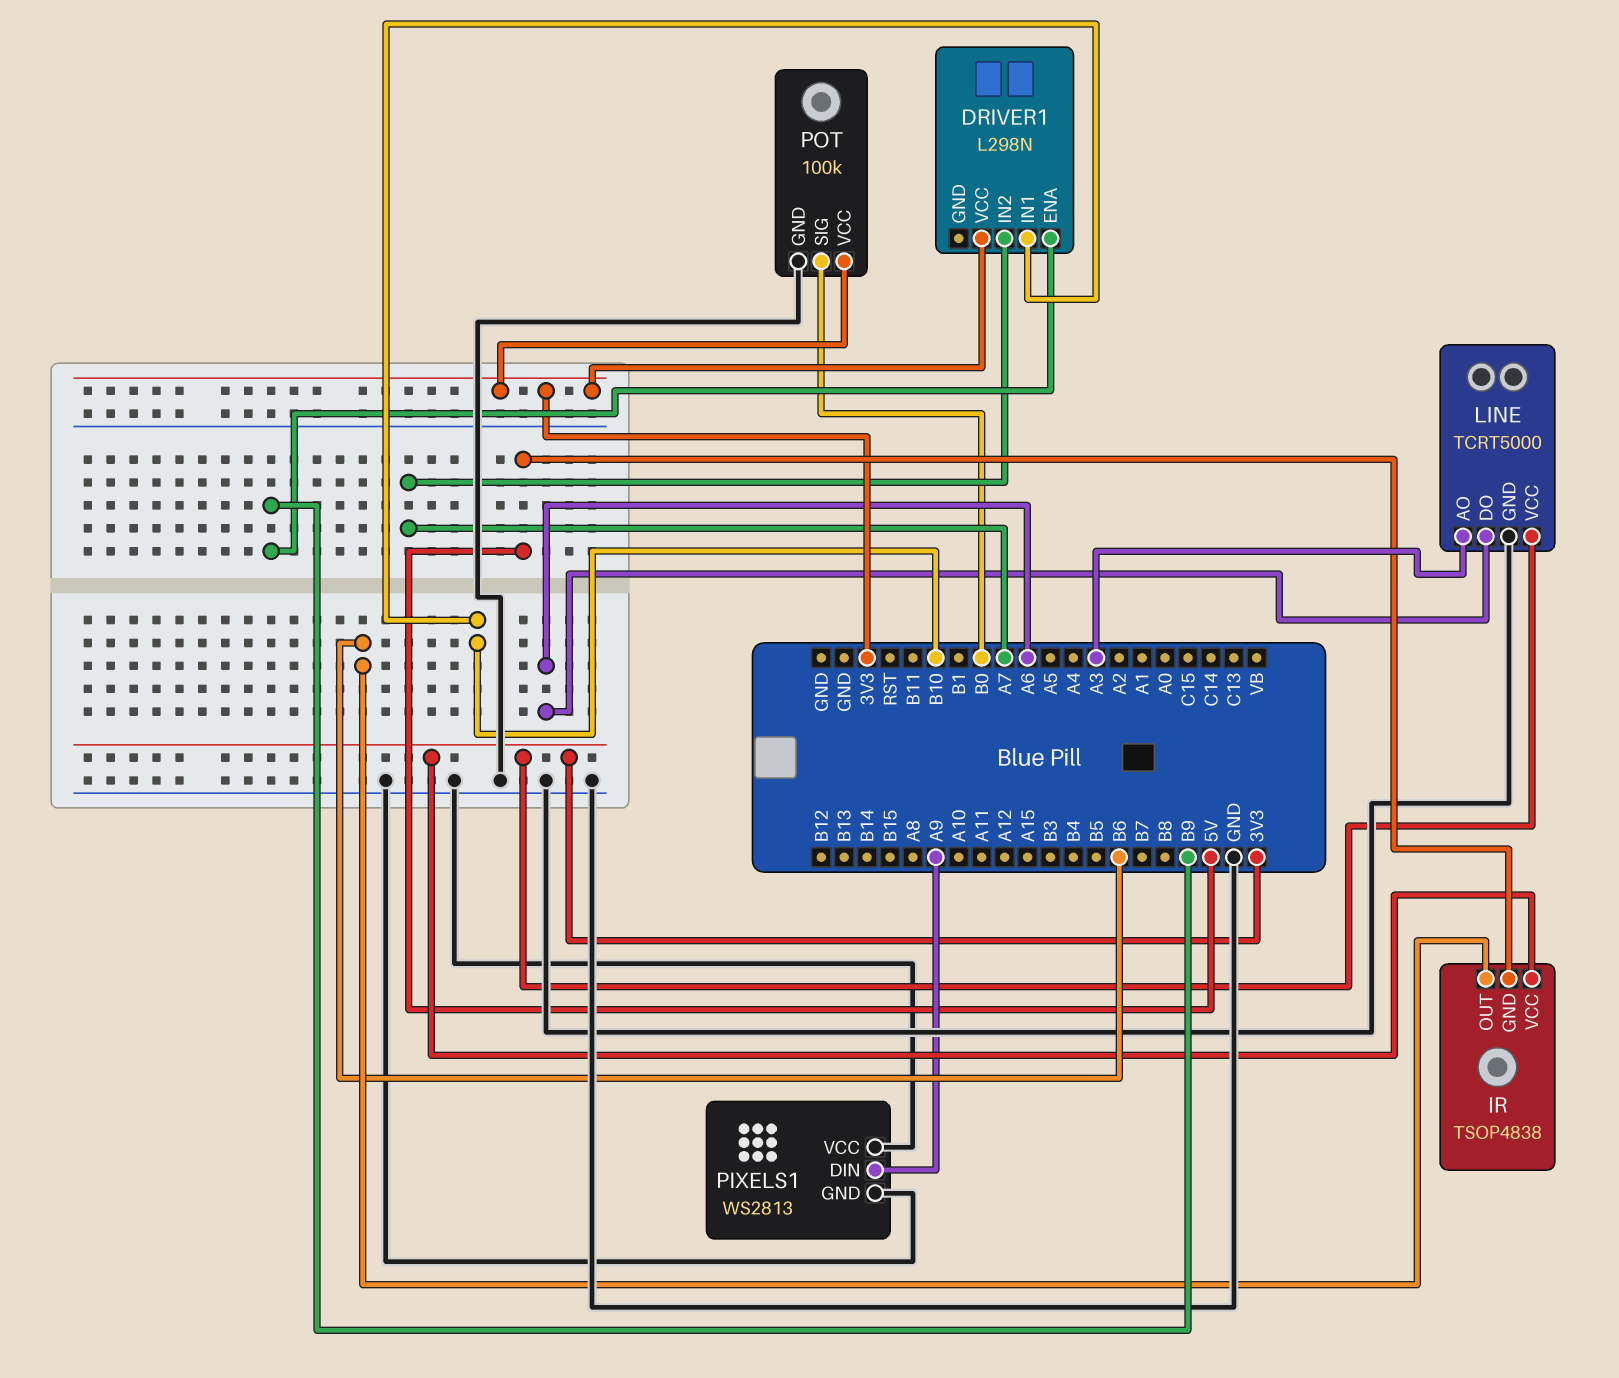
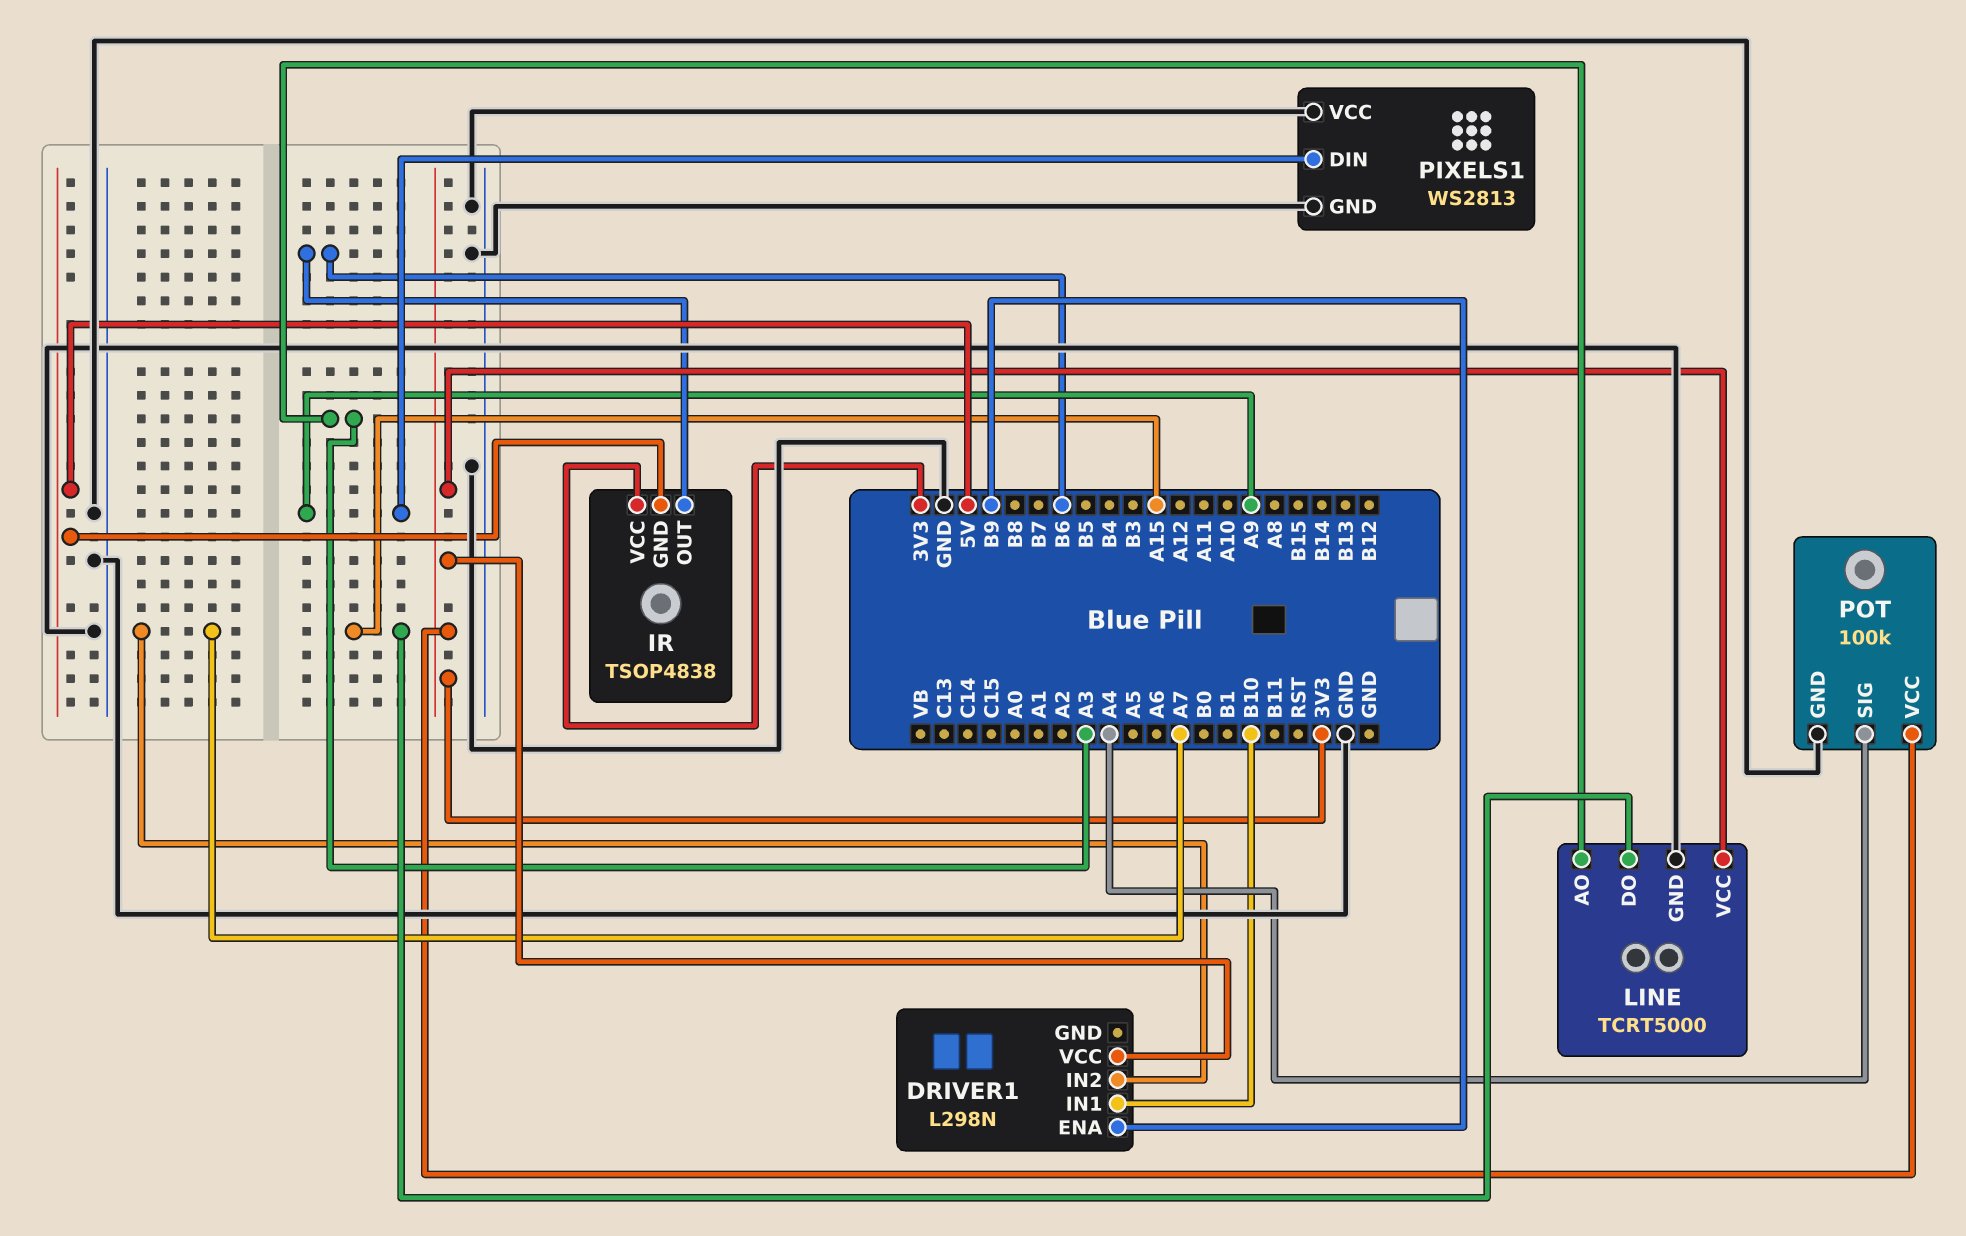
LINE pin DO: A6 -> A15
POT pin SIG: B0 -> A4

